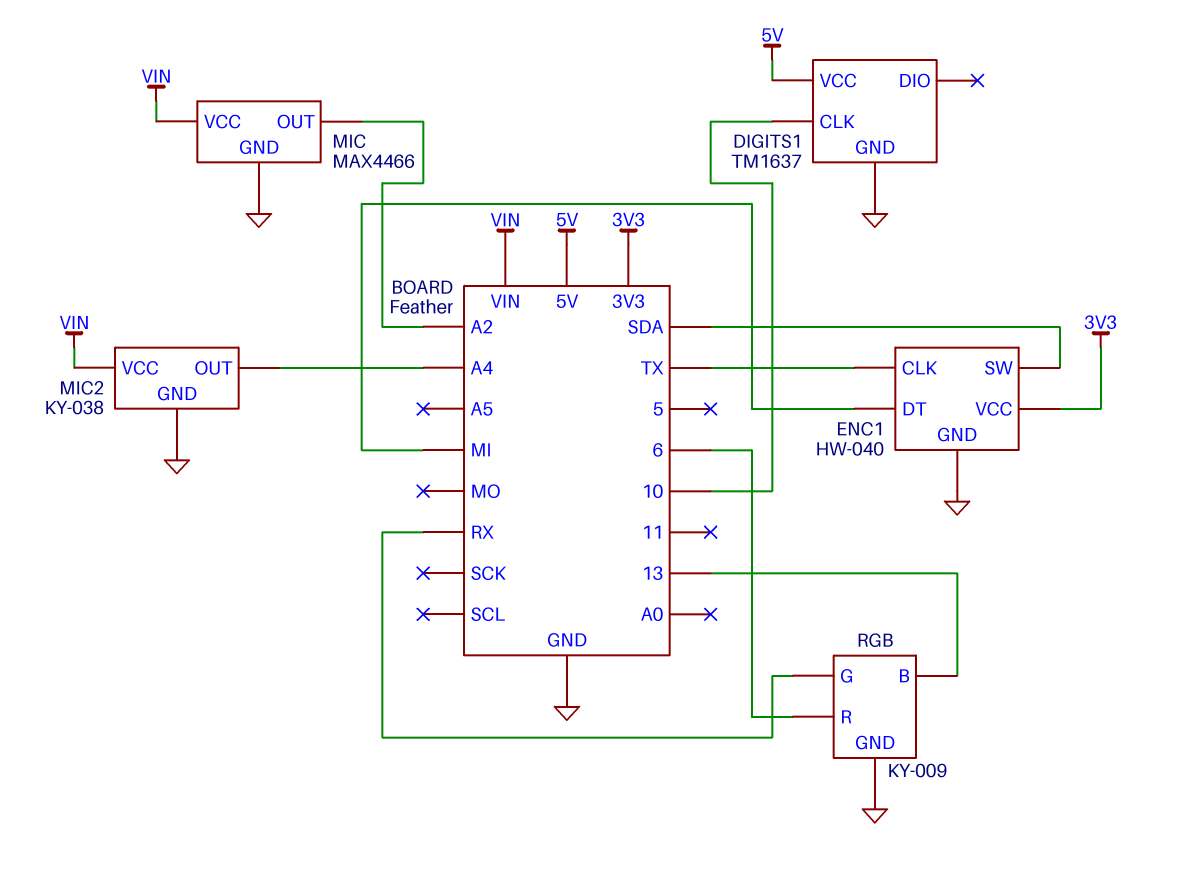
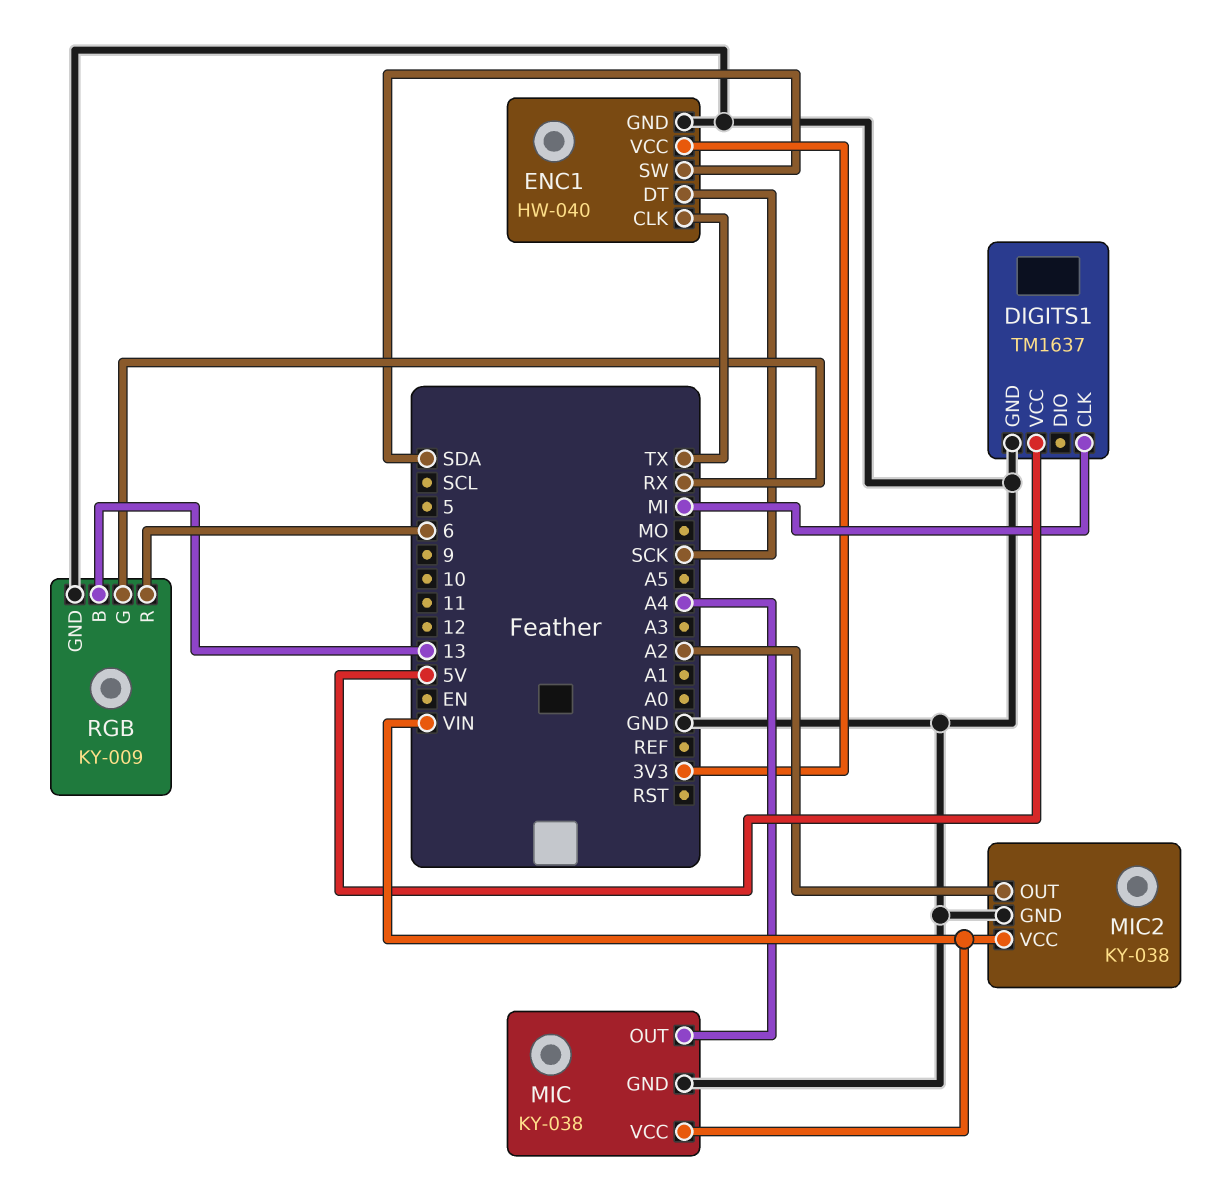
DIGITS1 pin CLK: 10 -> MI
ENC1 pin DT: MI -> SCK
MIC: MAX4466 -> KY-038
MIC pin OUT: A2 -> A4
MIC2 pin OUT: A4 -> A2

